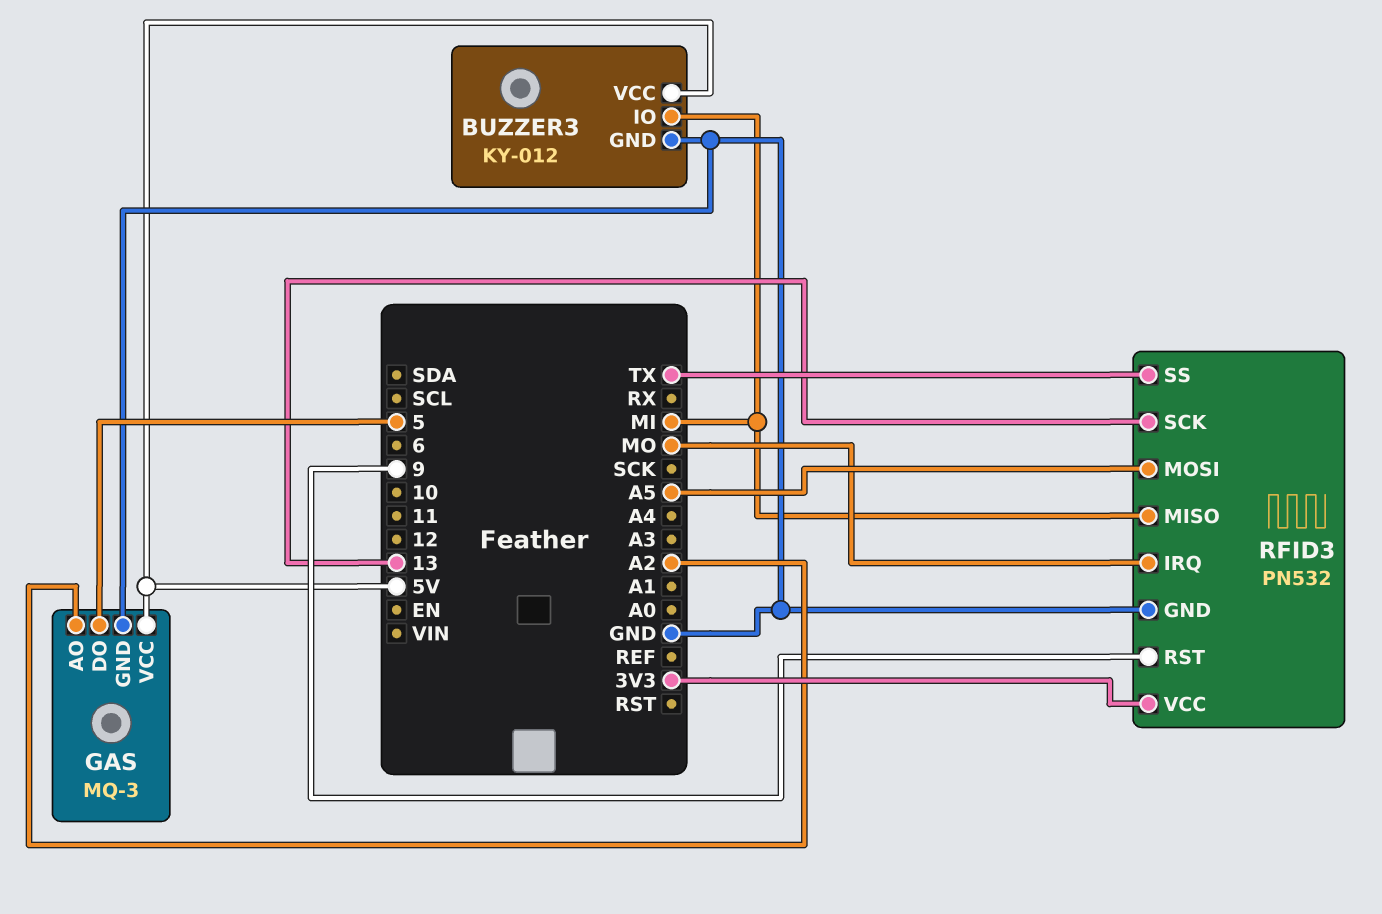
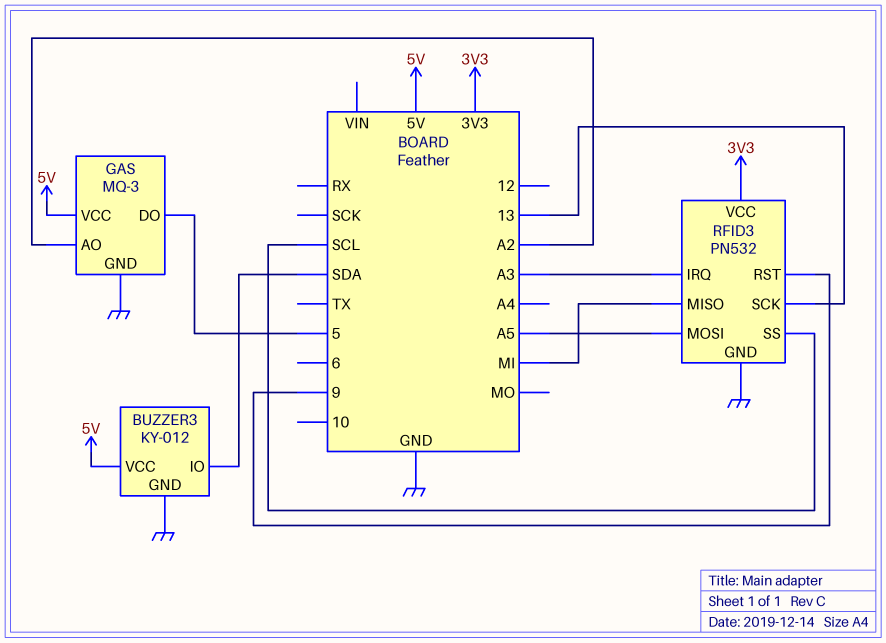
BUZZER3 pin IO: MI -> SDA
RFID3 pin IRQ: MO -> A3
RFID3 pin SS: TX -> SCL

